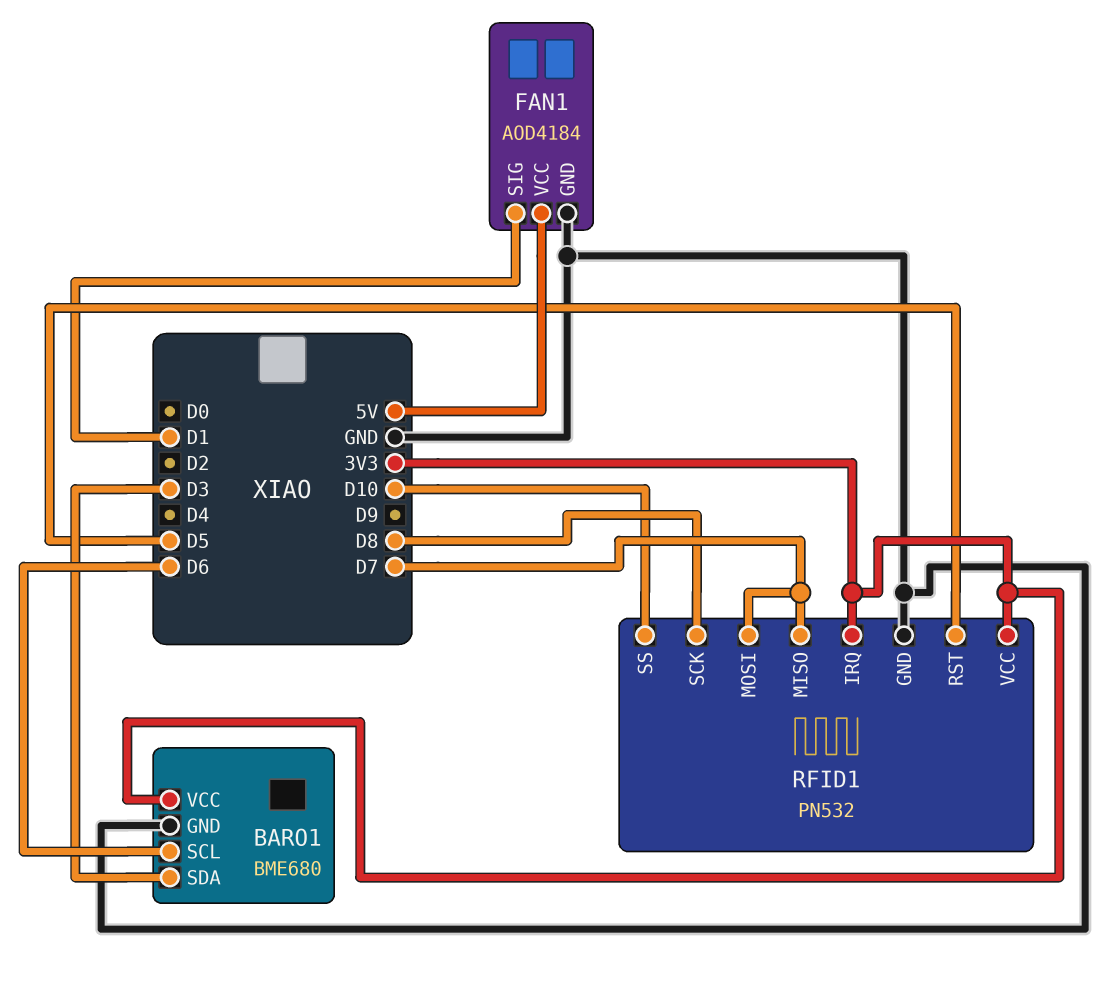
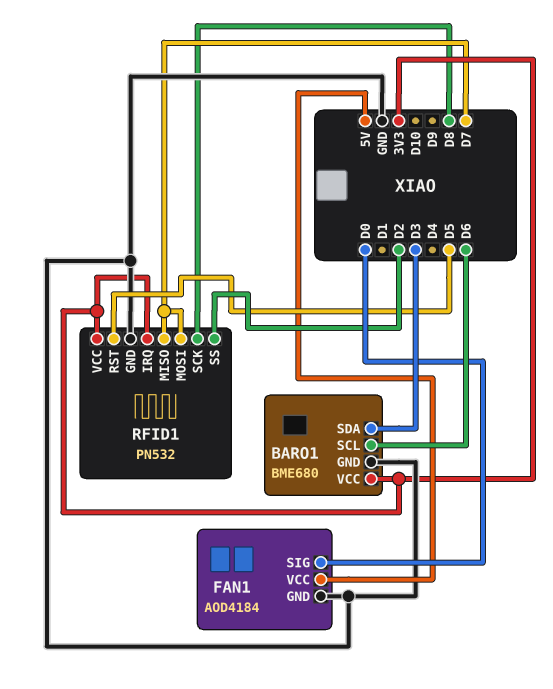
FAN1 pin SIG: D1 -> D0
RFID1 pin SS: D10 -> D2

